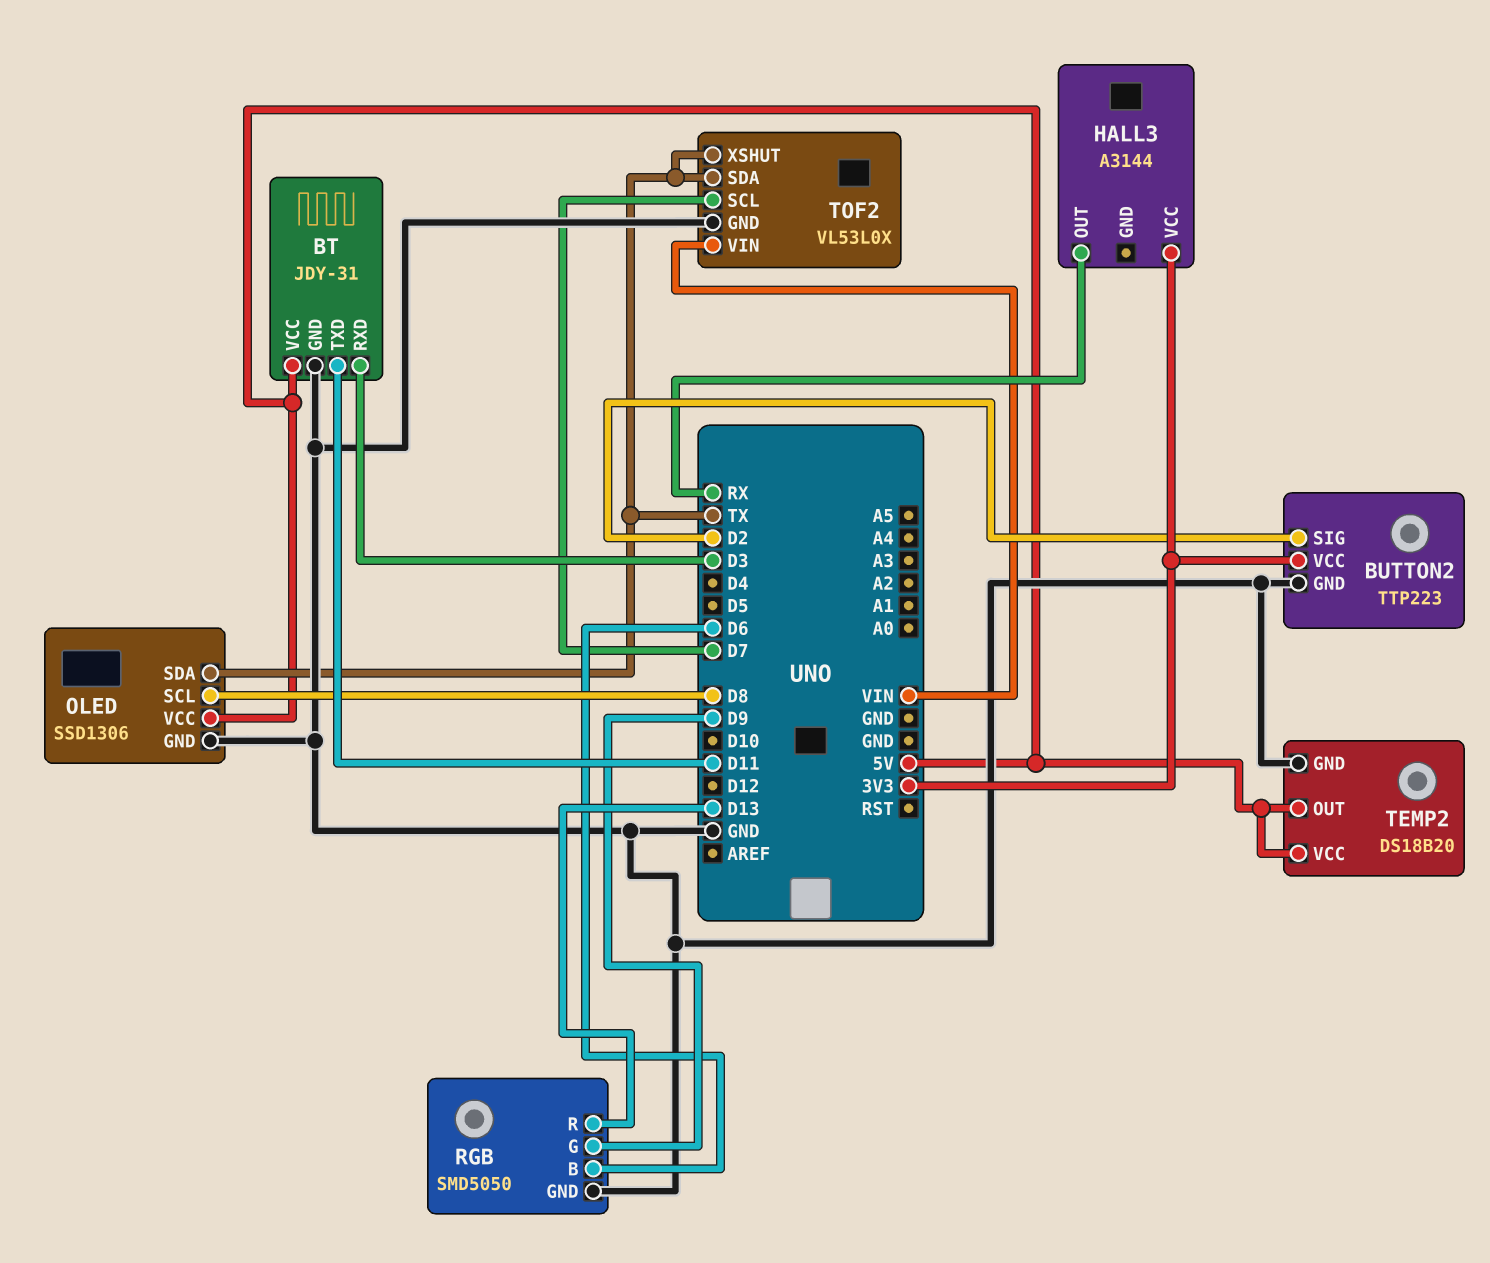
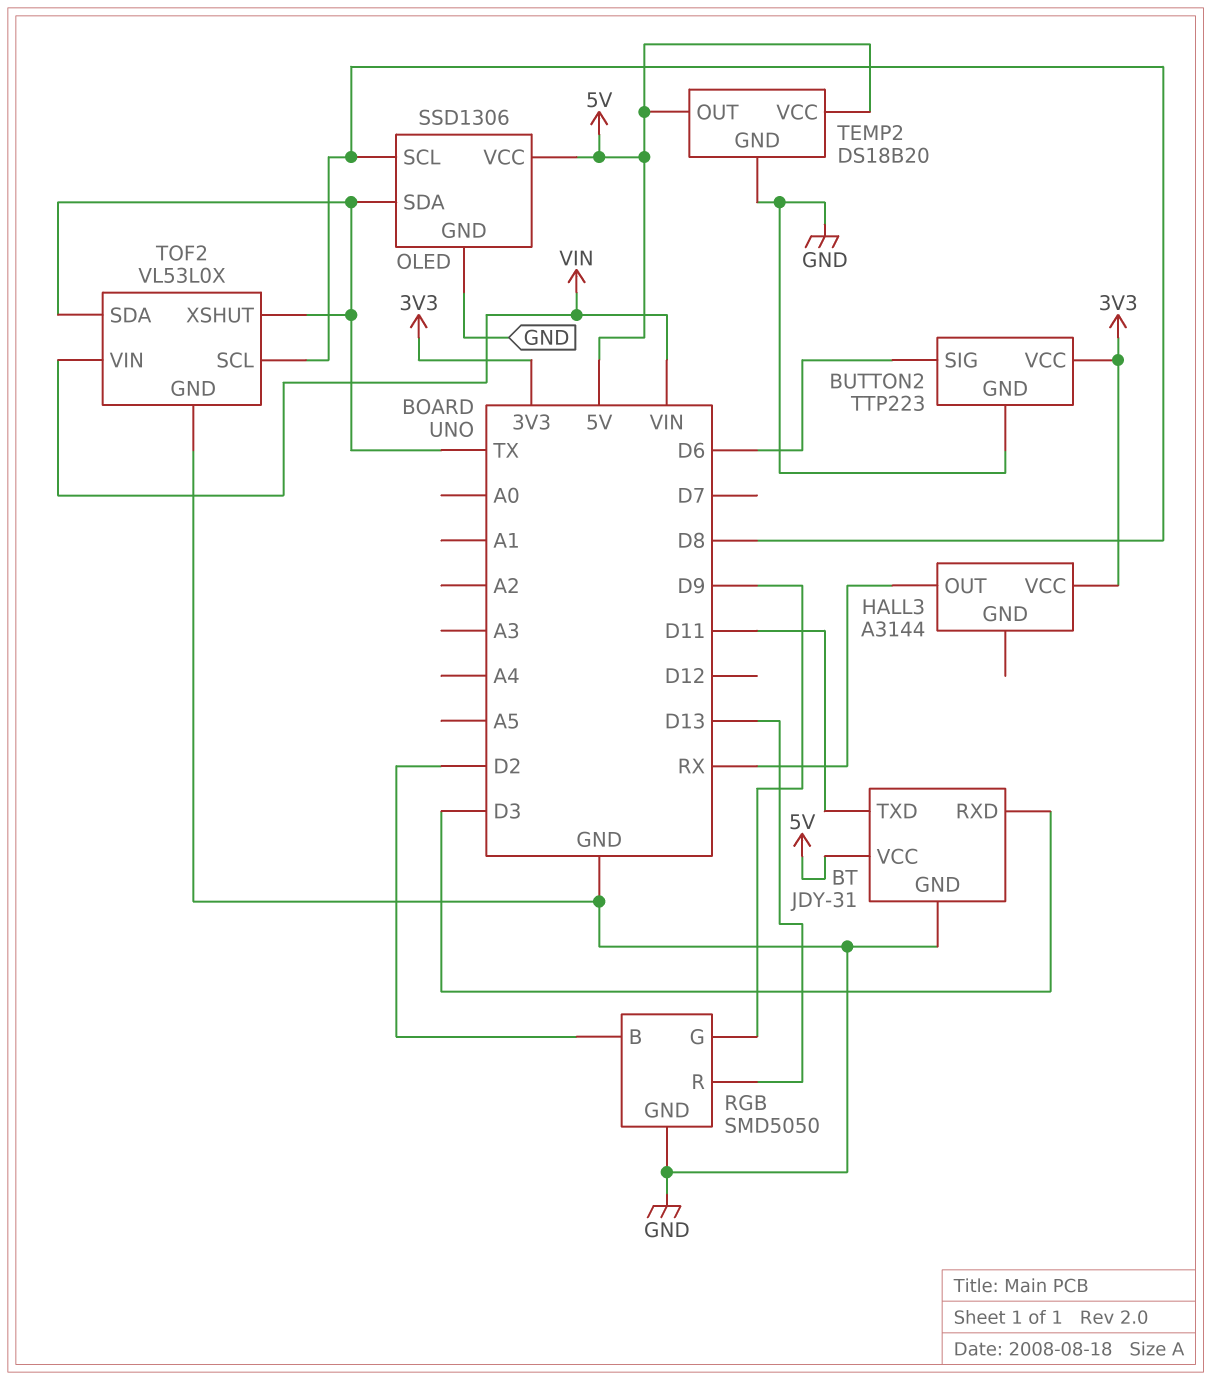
BUTTON2 pin SIG: D2 -> D6
RGB pin B: D6 -> D2
TOF2 pin SCL: D7 -> D8

